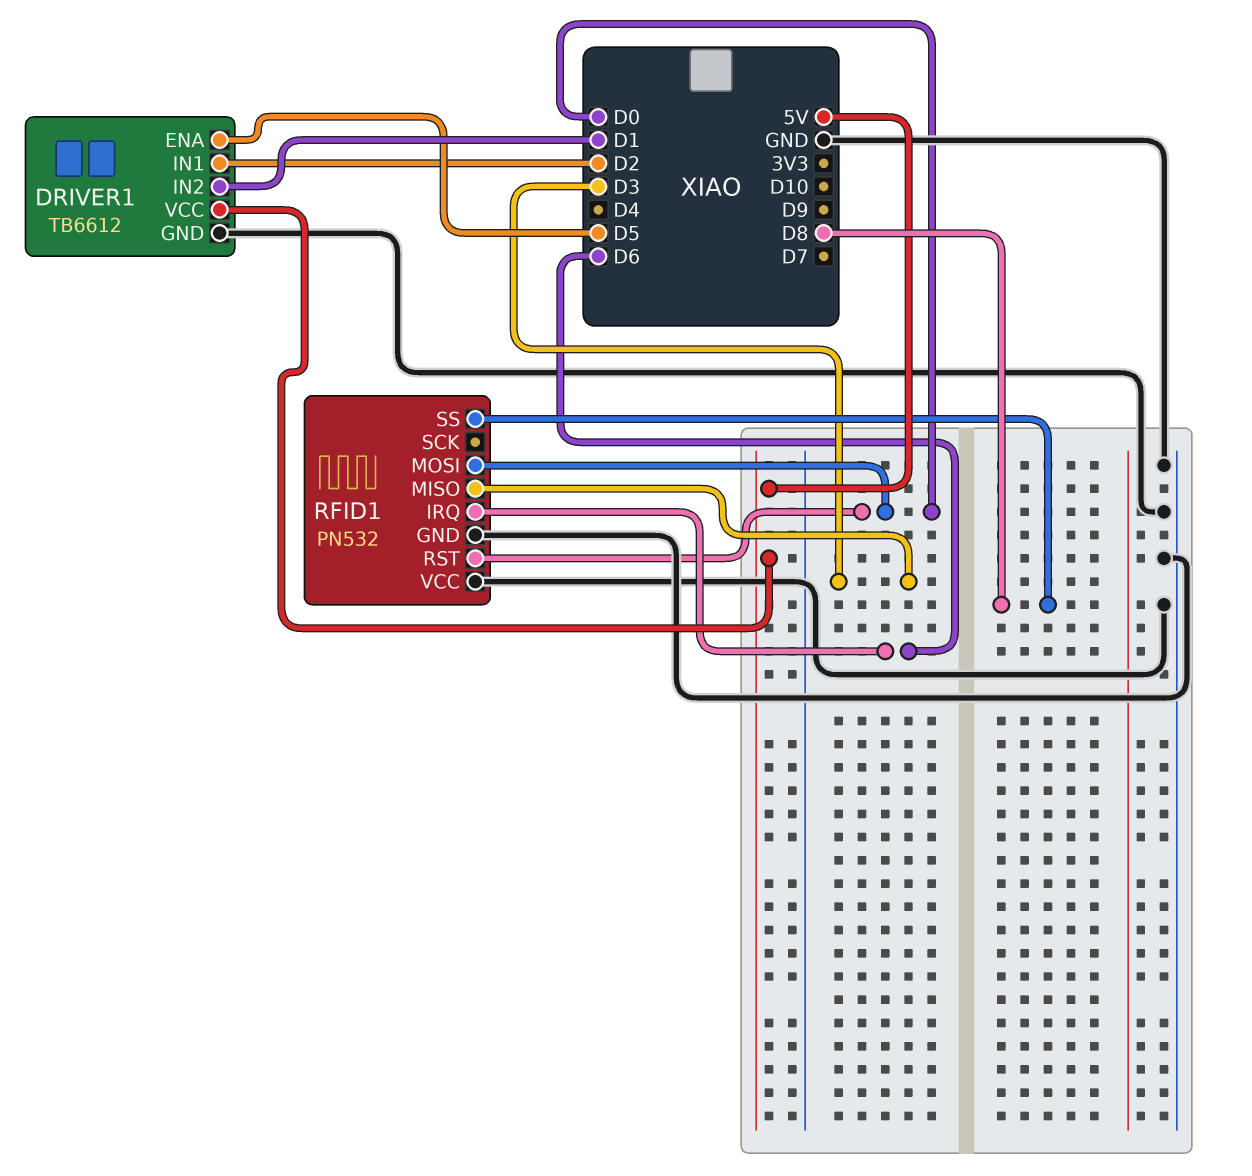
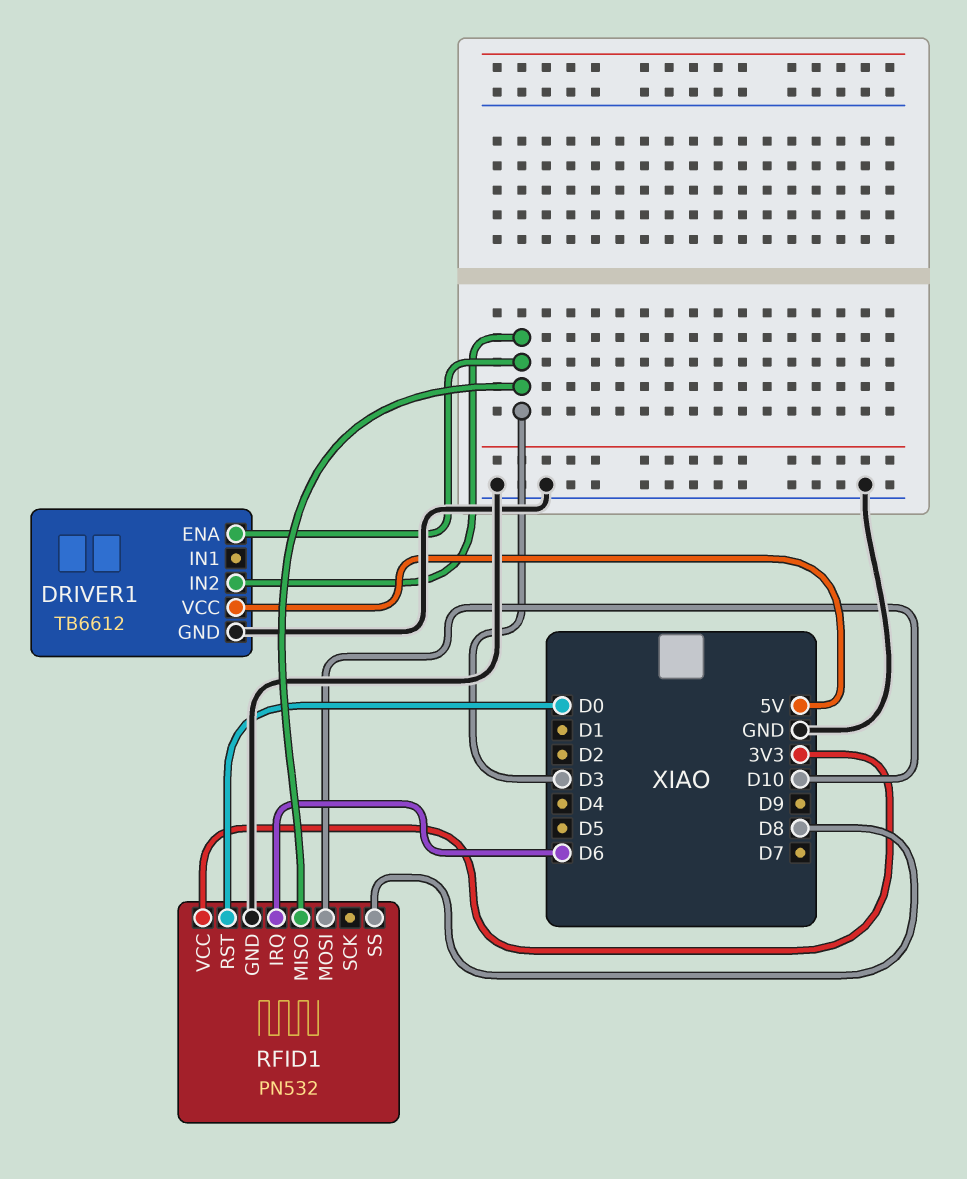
DRIVER1 pin ENA: D5 -> D3
DRIVER1 pin IN1: D2 -> none
DRIVER1 pin IN2: D1 -> D3
RFID1 pin MOSI: D0 -> D10
RFID1 pin VCC: GND -> 3V3

